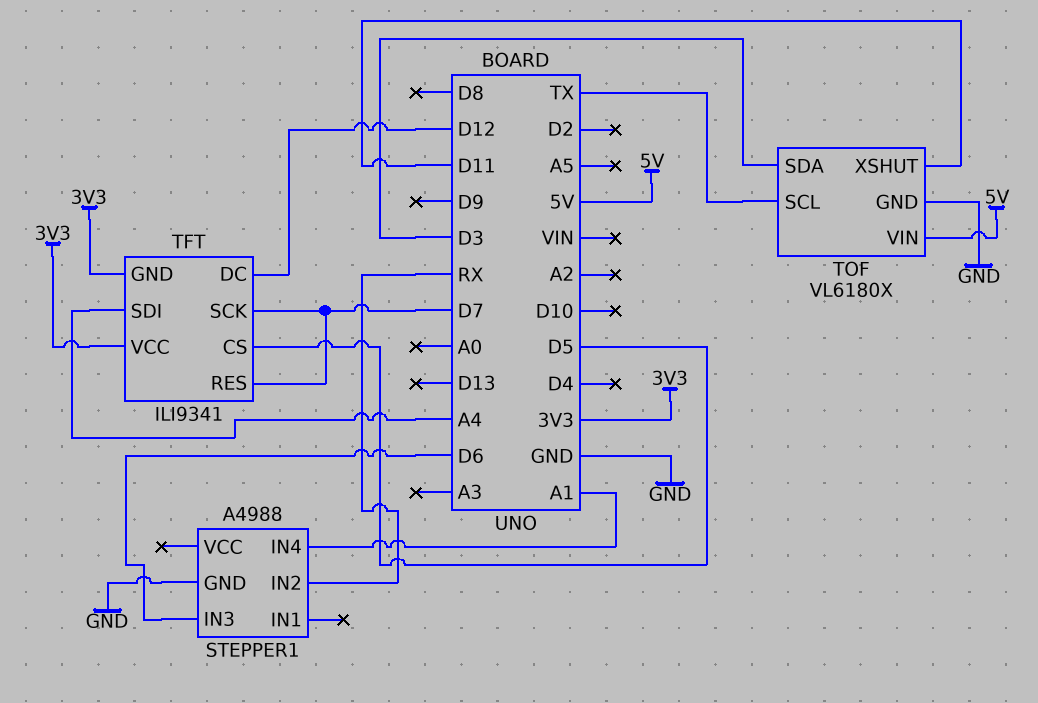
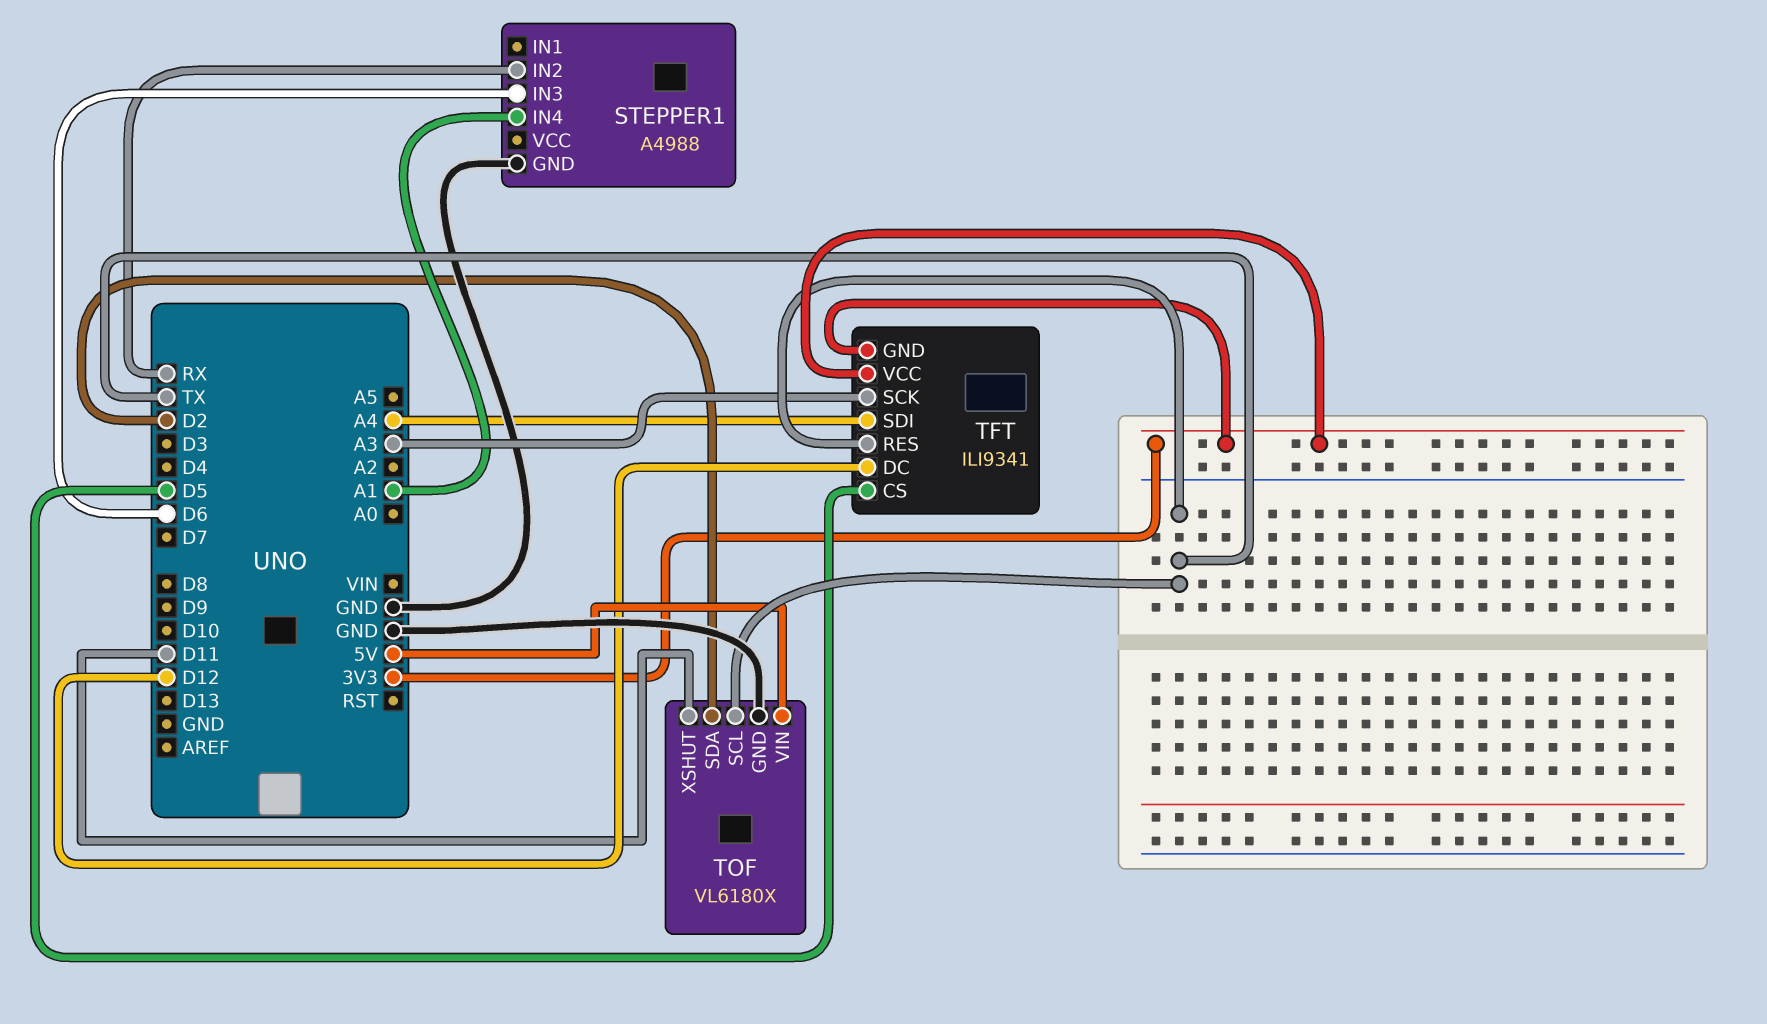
TFT pin RES: D7 -> TX
TFT pin SCK: D7 -> A3
TOF pin SDA: D3 -> D2

